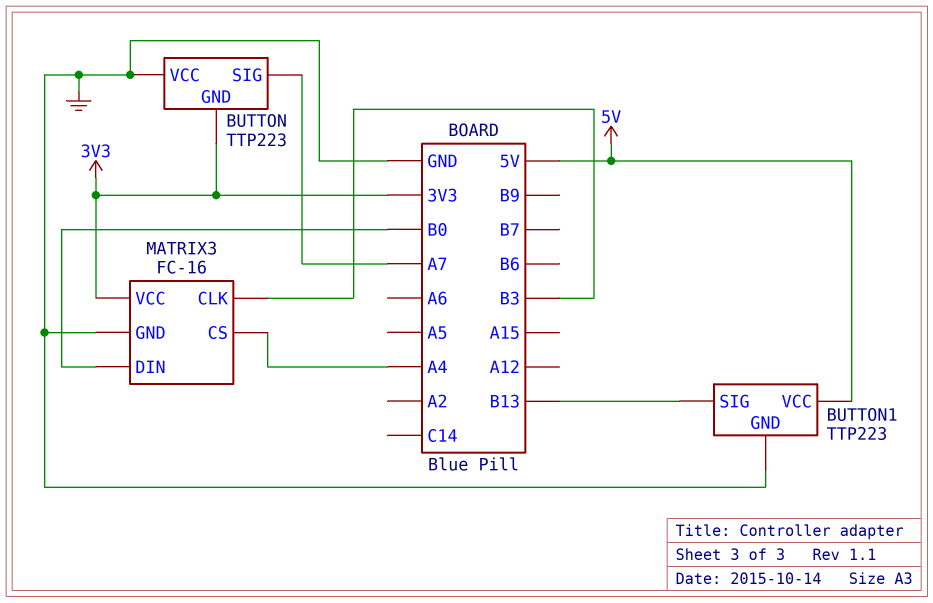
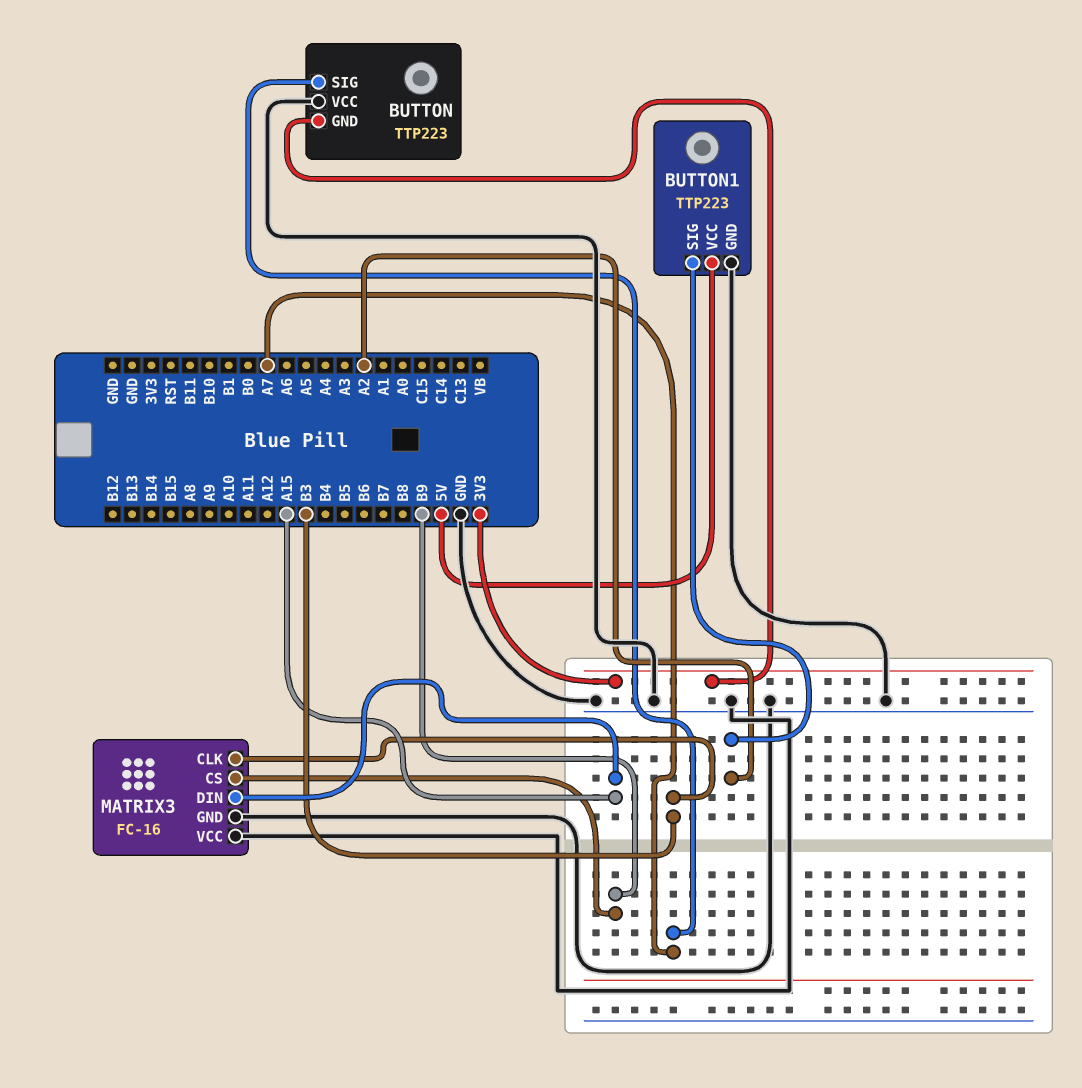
BUTTON1 pin SIG: B13 -> A2
MATRIX3 pin CS: A4 -> B9
MATRIX3 pin DIN: B0 -> A15
MATRIX3 pin VCC: 3V3 -> GND

